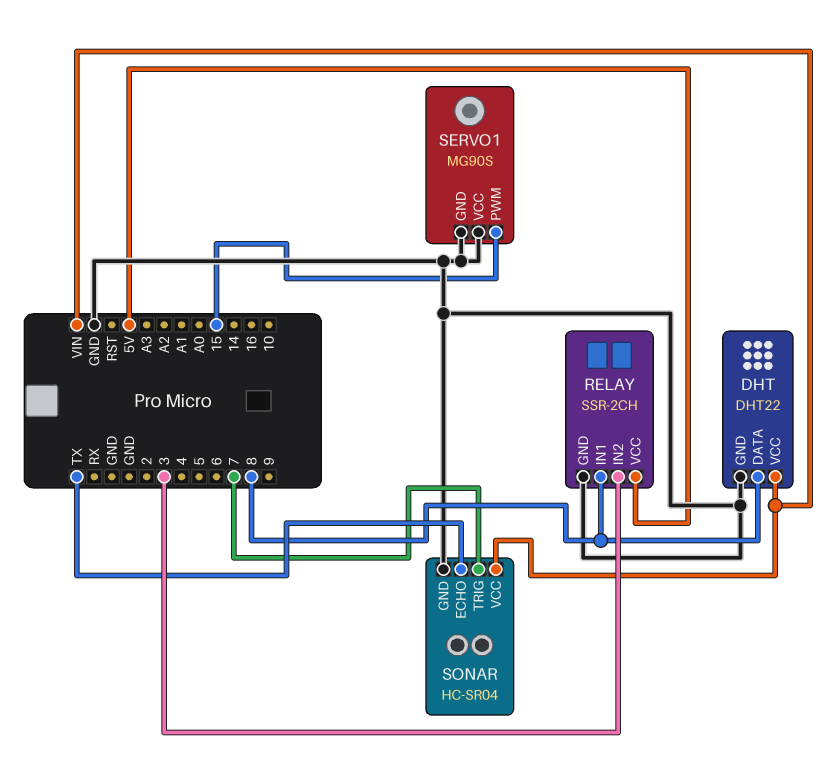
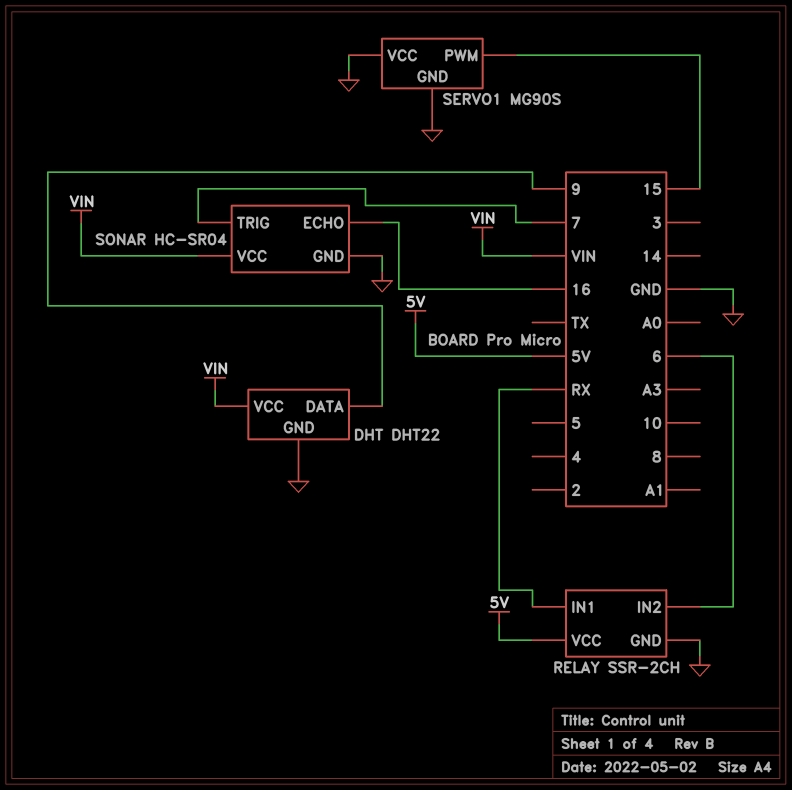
DHT pin DATA: 8 -> 9
RELAY pin IN1: 8 -> RX
RELAY pin IN2: 3 -> 6
SONAR pin ECHO: TX -> 16

